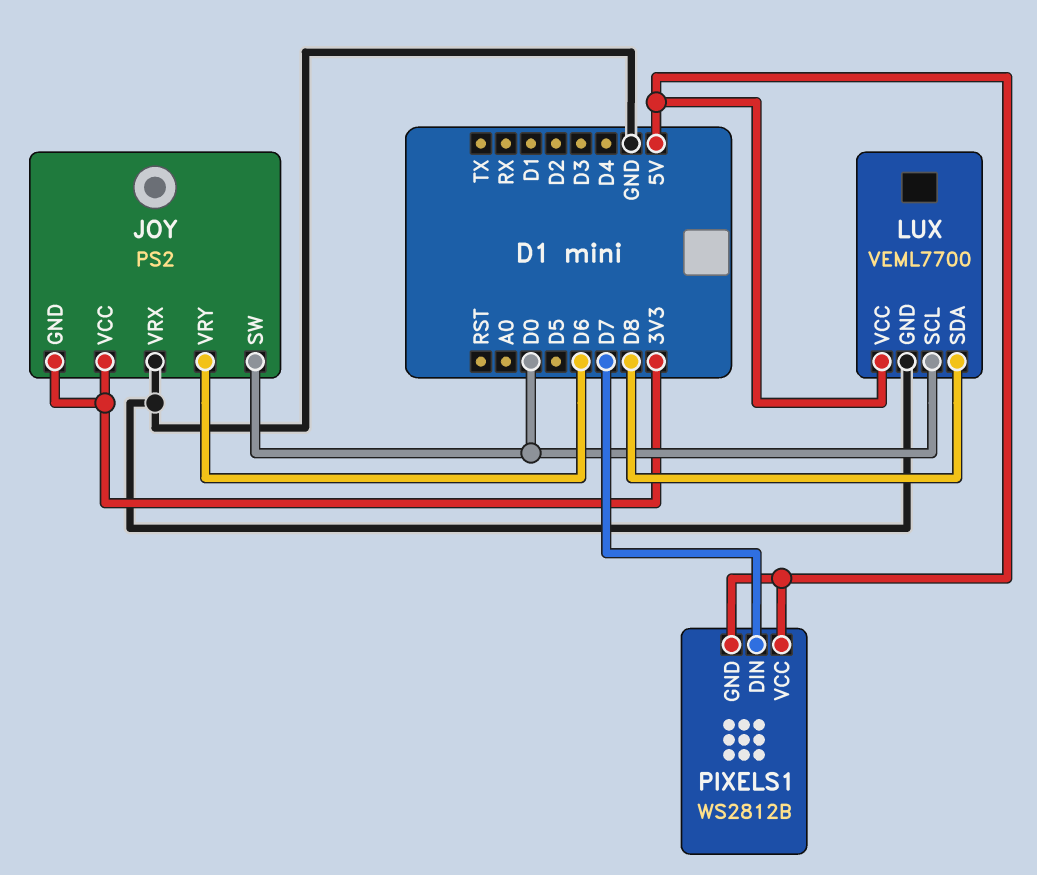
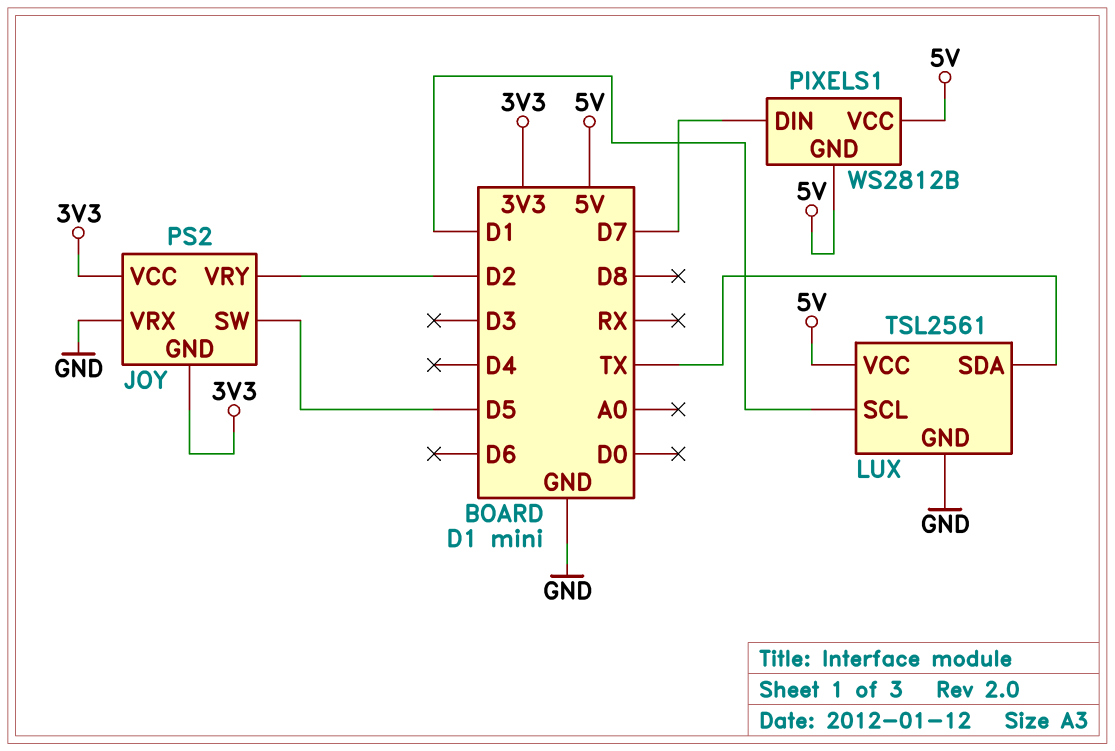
JOY pin SW: D0 -> D5
JOY pin VRY: D6 -> D2
LUX: VEML7700 -> TSL2561
LUX pin SCL: D0 -> D1
LUX pin SDA: D8 -> TX

